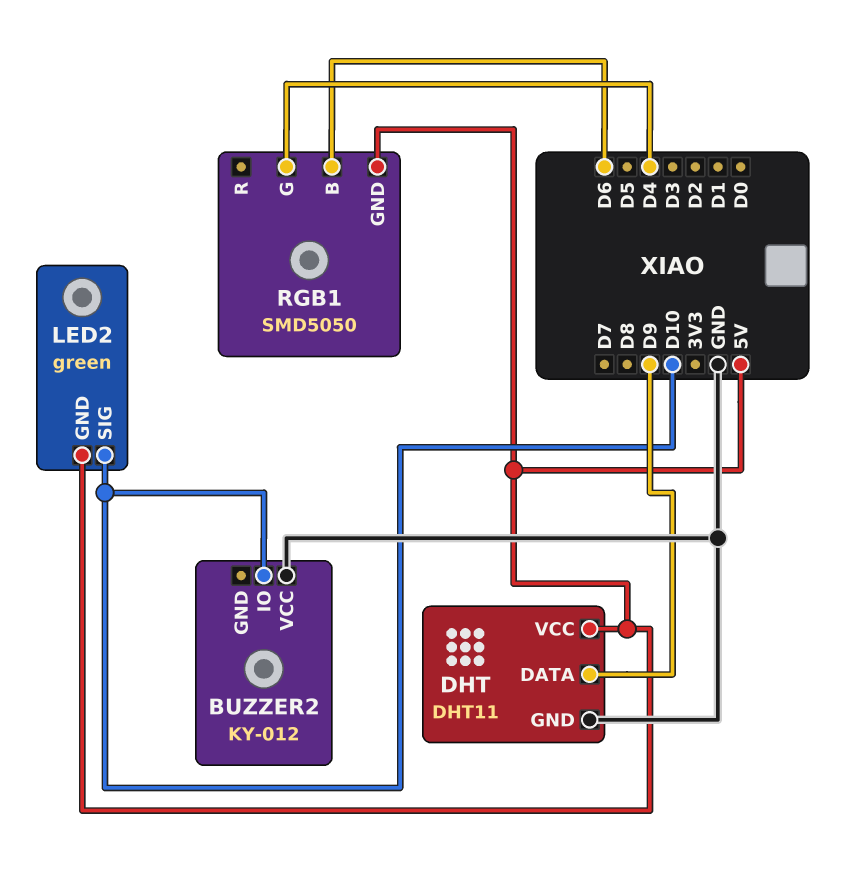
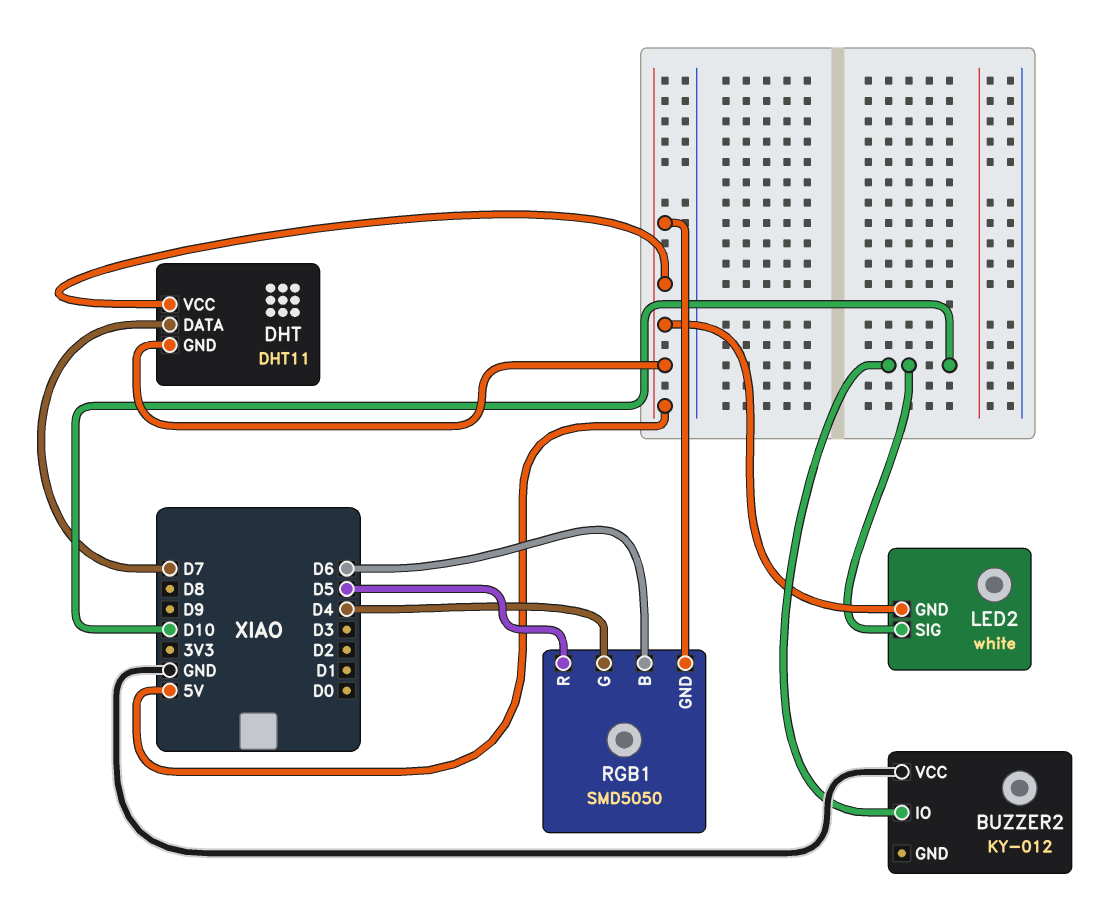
DHT pin DATA: D9 -> D7
DHT pin GND: GND -> 5V
LED2: green -> white
RGB1 pin R: none -> D5

